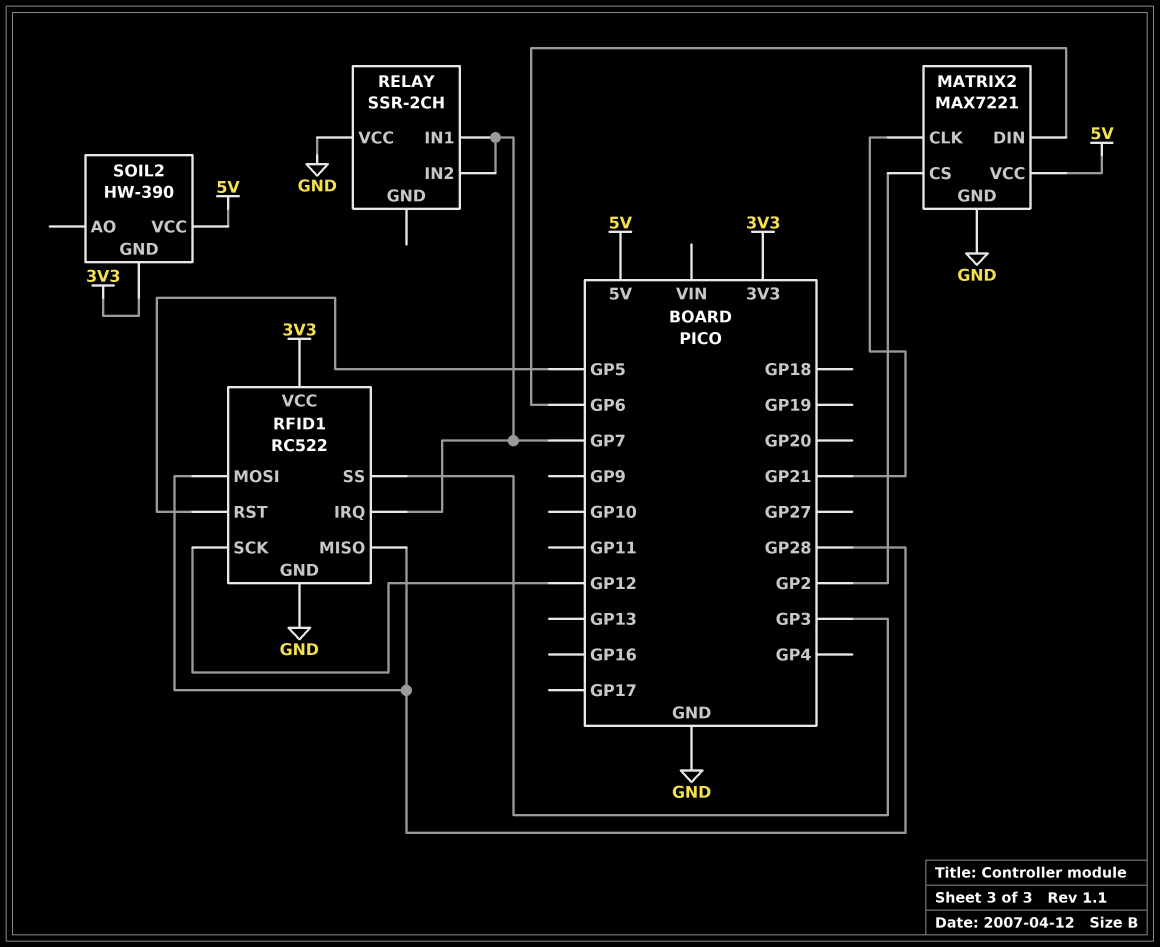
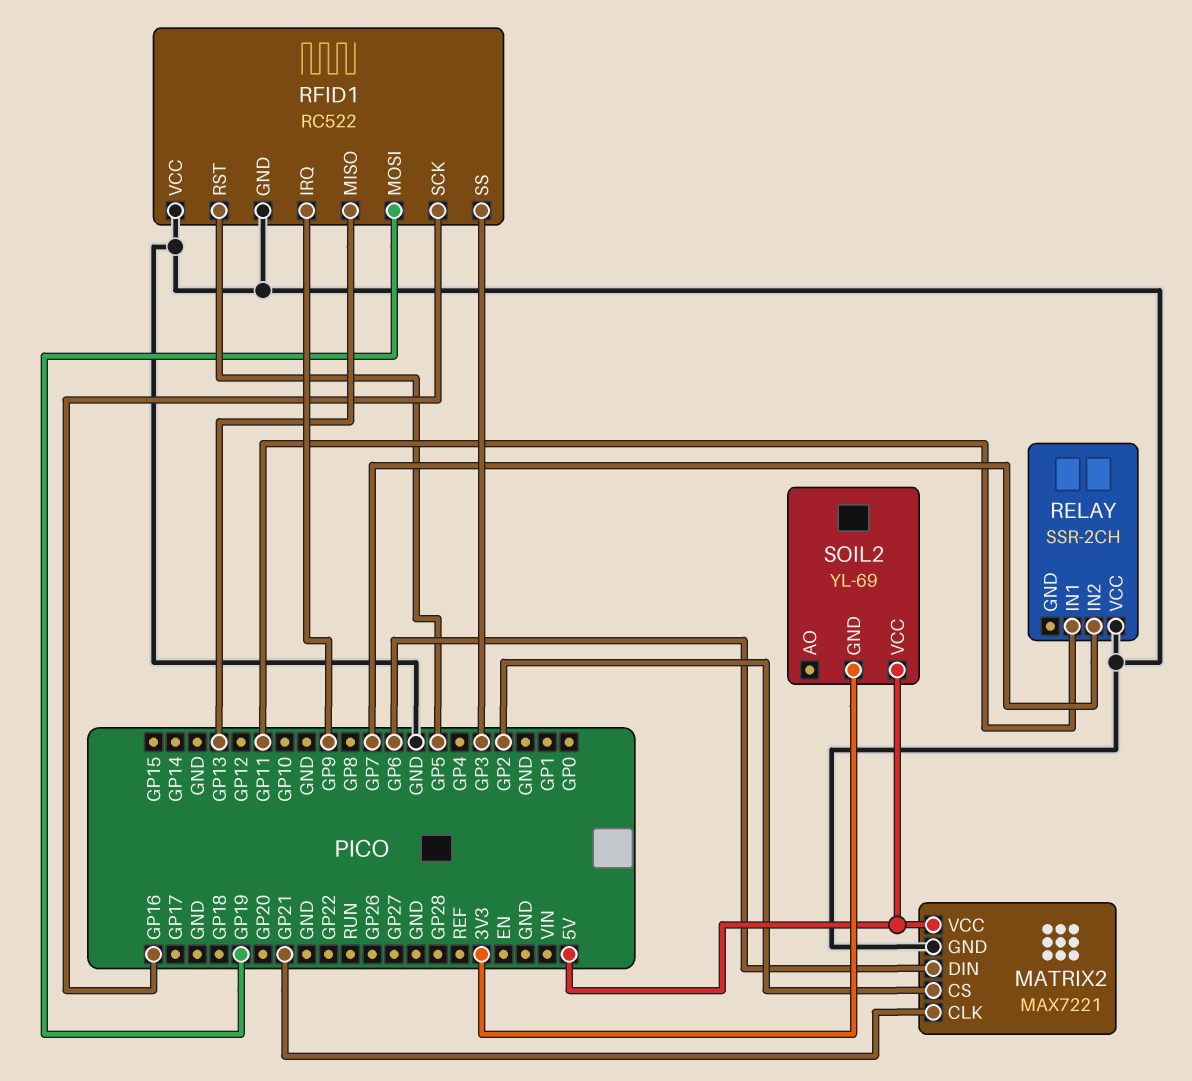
RELAY pin IN1: GP7 -> GP11
RFID1 pin IRQ: GP7 -> GP9
RFID1 pin MISO: GP28 -> GP13
RFID1 pin MOSI: GP28 -> GP19
RFID1 pin SCK: GP12 -> GP16
RFID1 pin VCC: 3V3 -> GND
SOIL2: HW-390 -> YL-69

